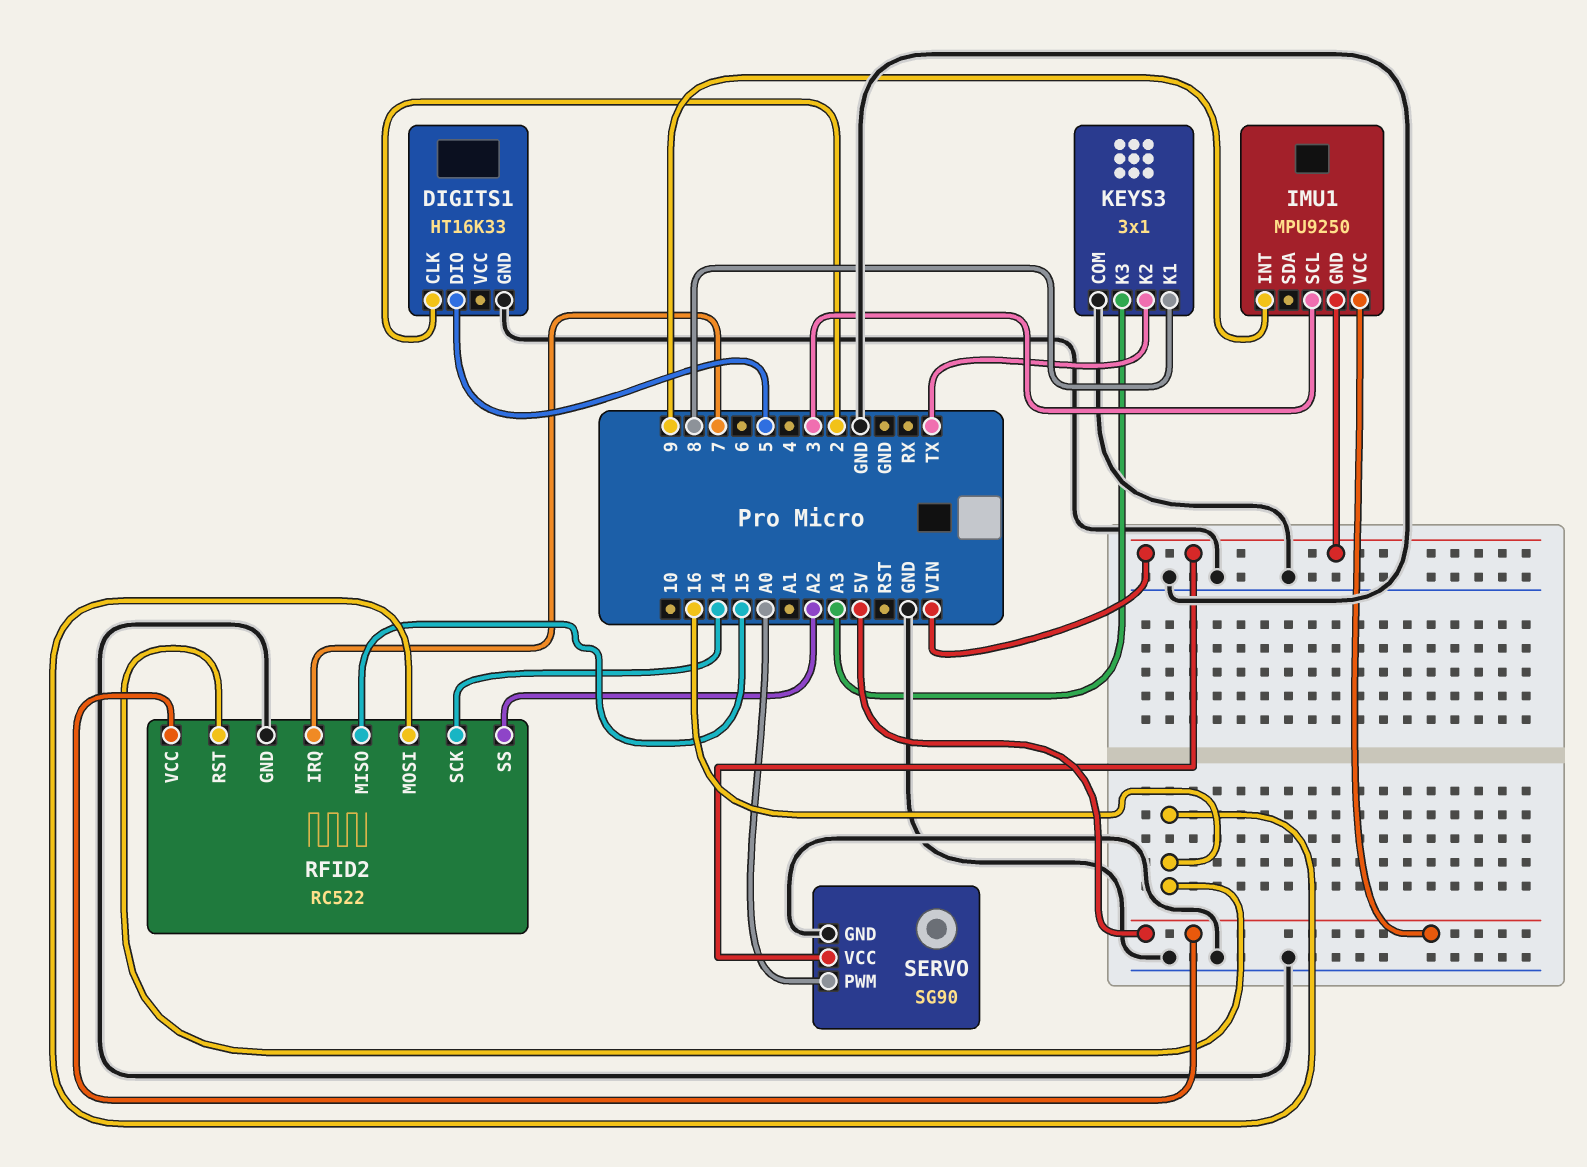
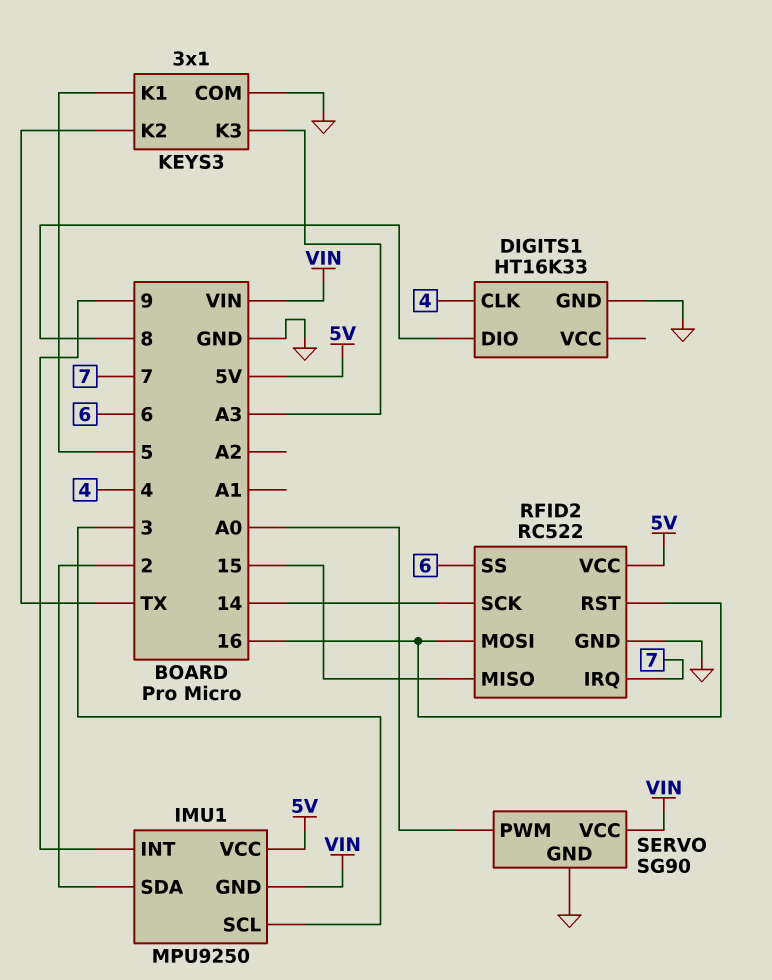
DIGITS1 pin CLK: 2 -> 4
DIGITS1 pin DIO: 5 -> 8
IMU1 pin SDA: none -> 2
KEYS3 pin K1: 8 -> 5
RFID2 pin SS: A2 -> 6

